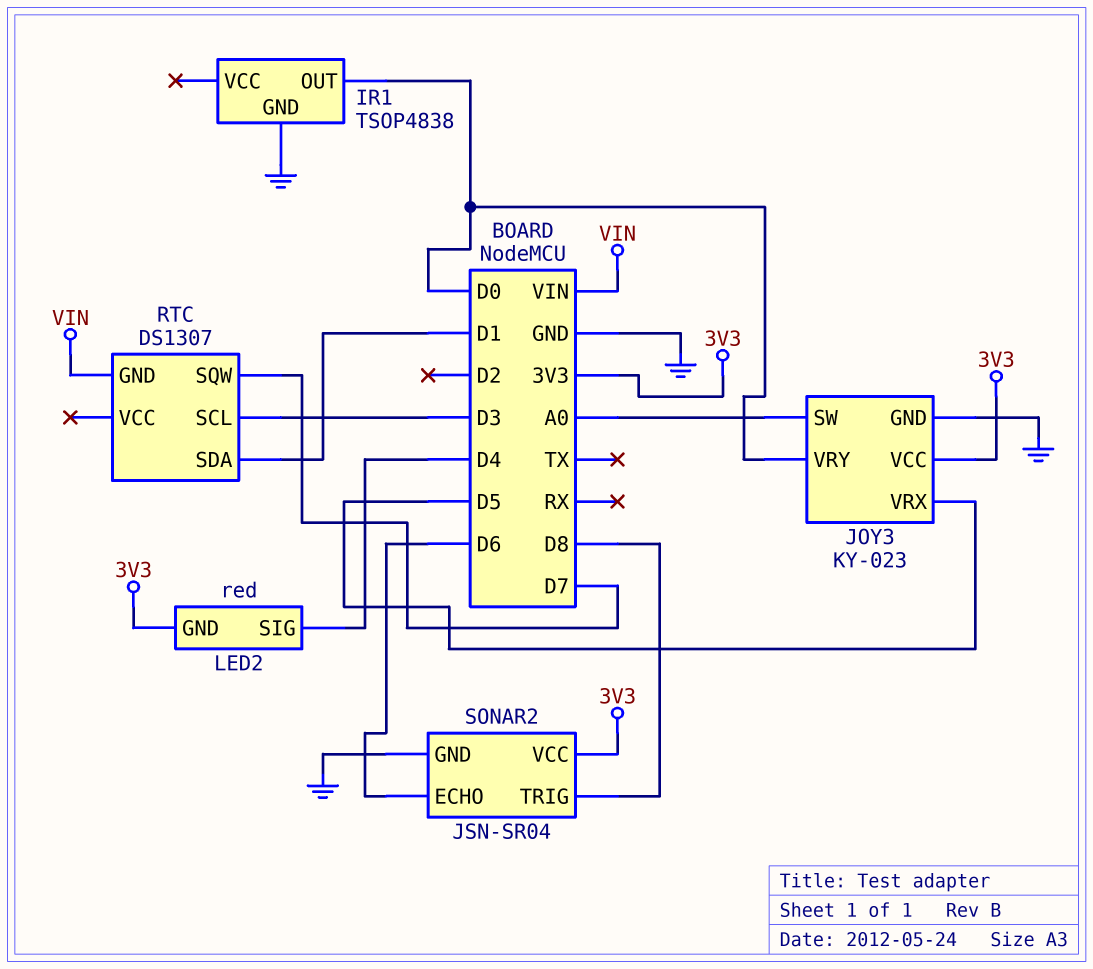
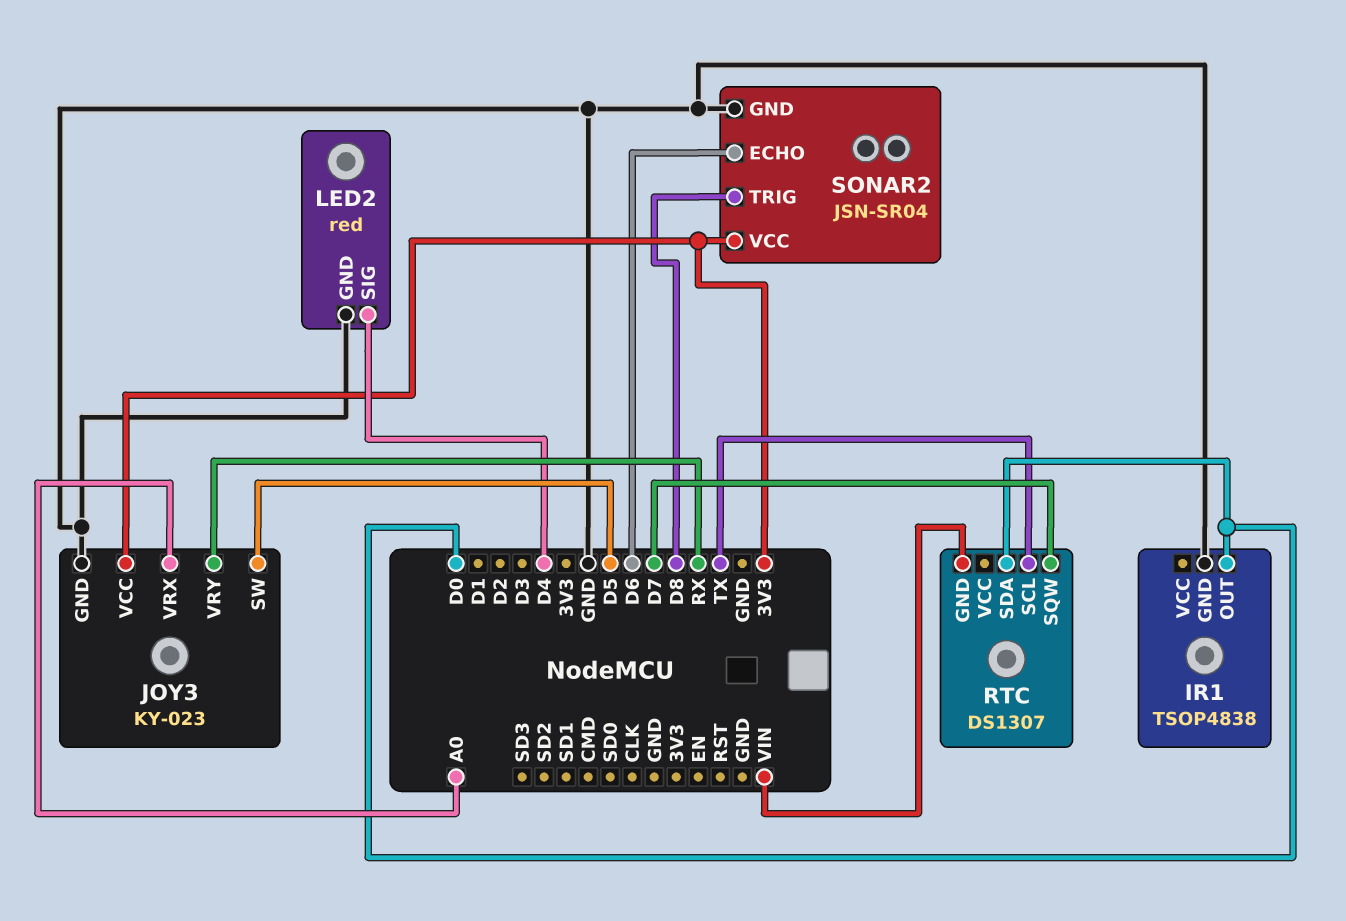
JOY3 pin SW: A0 -> D5
JOY3 pin VRX: D5 -> A0
JOY3 pin VRY: D0 -> RX
LED2 pin GND: 3V3 -> GND
RTC pin SCL: D3 -> TX
RTC pin SDA: D1 -> D0

